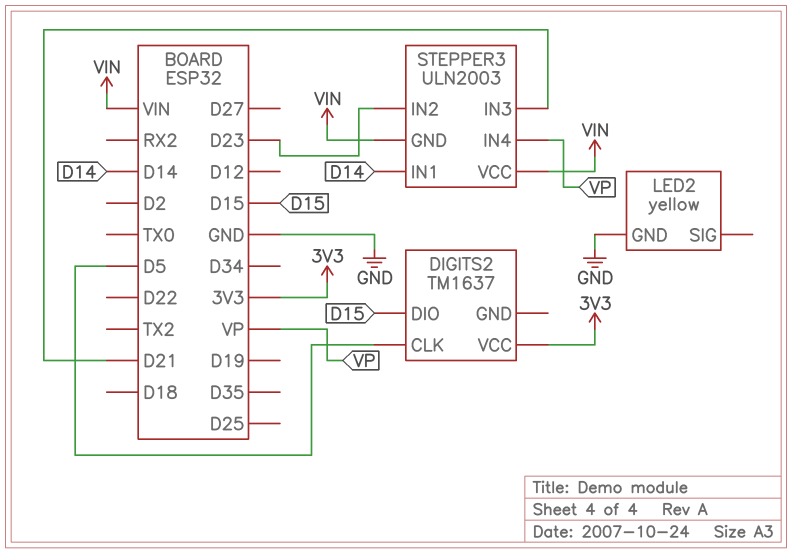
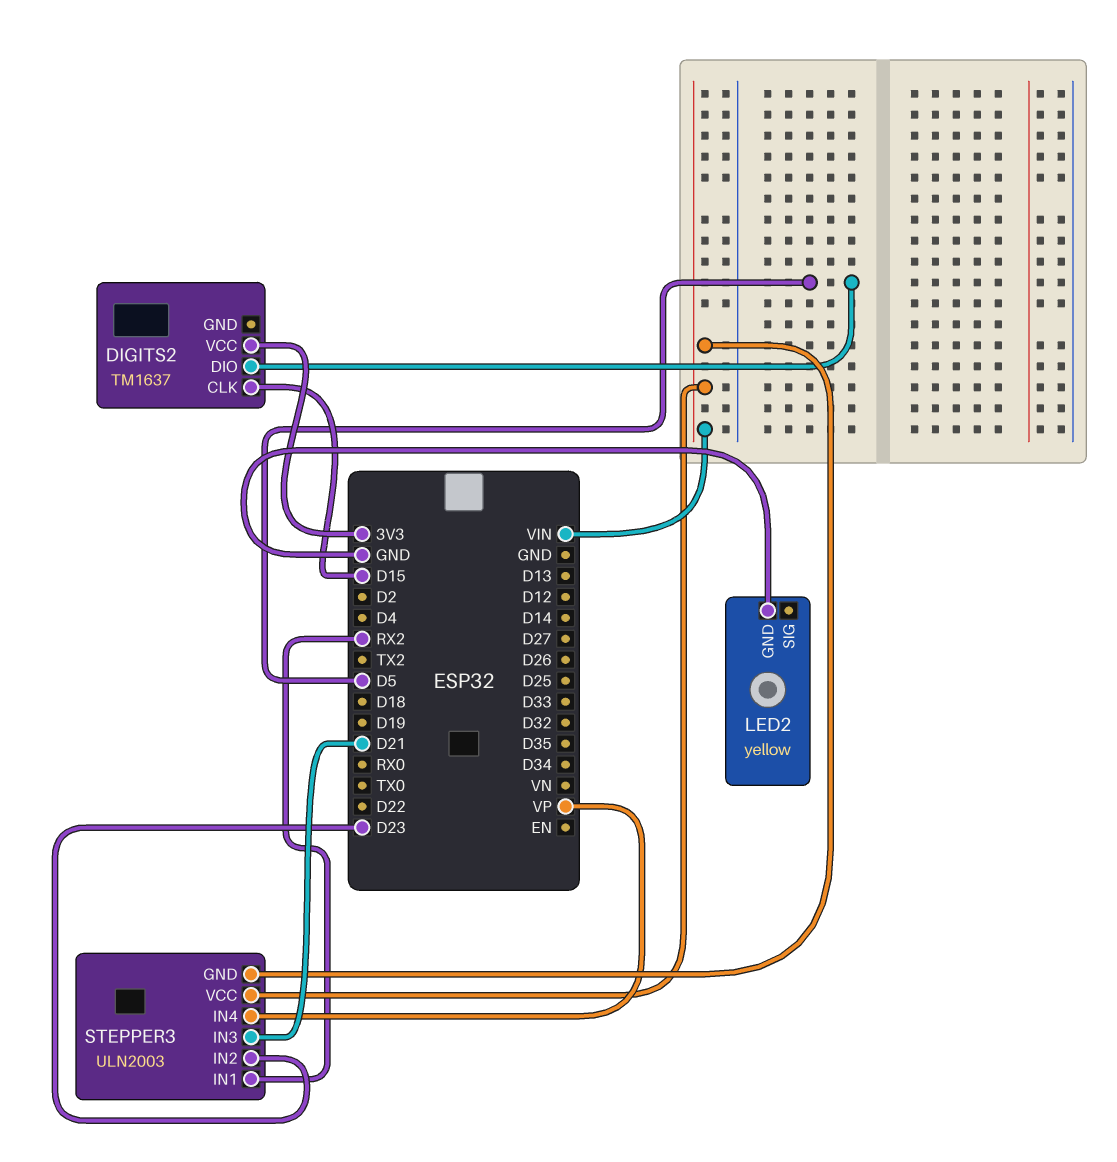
DIGITS2 pin CLK: D5 -> D15
DIGITS2 pin DIO: D15 -> D5
STEPPER3 pin IN1: D14 -> RX2

